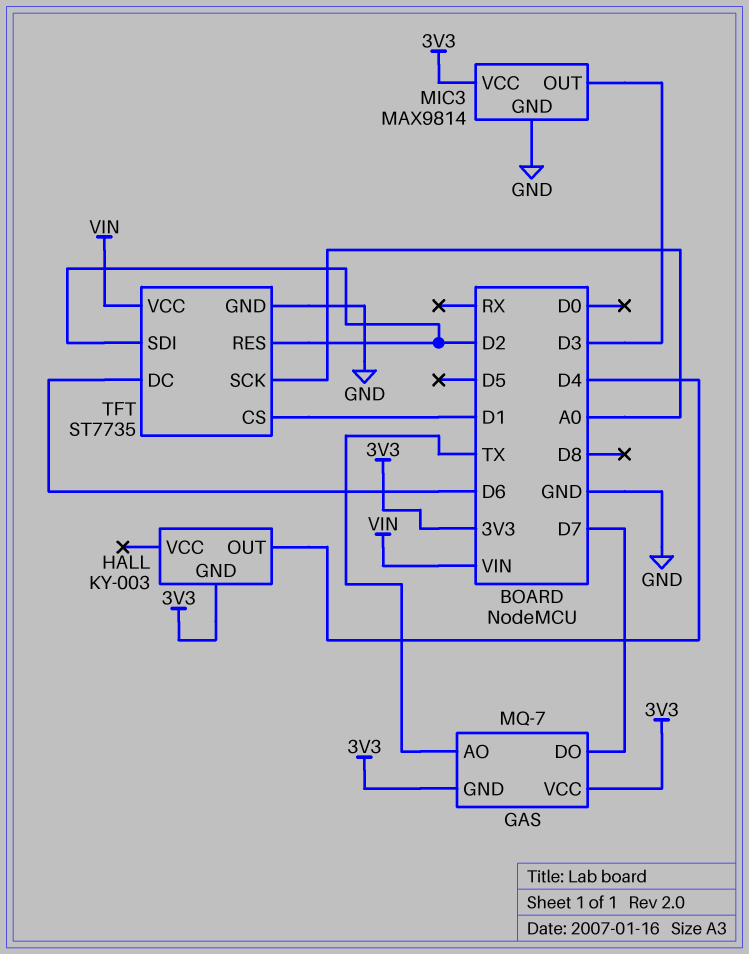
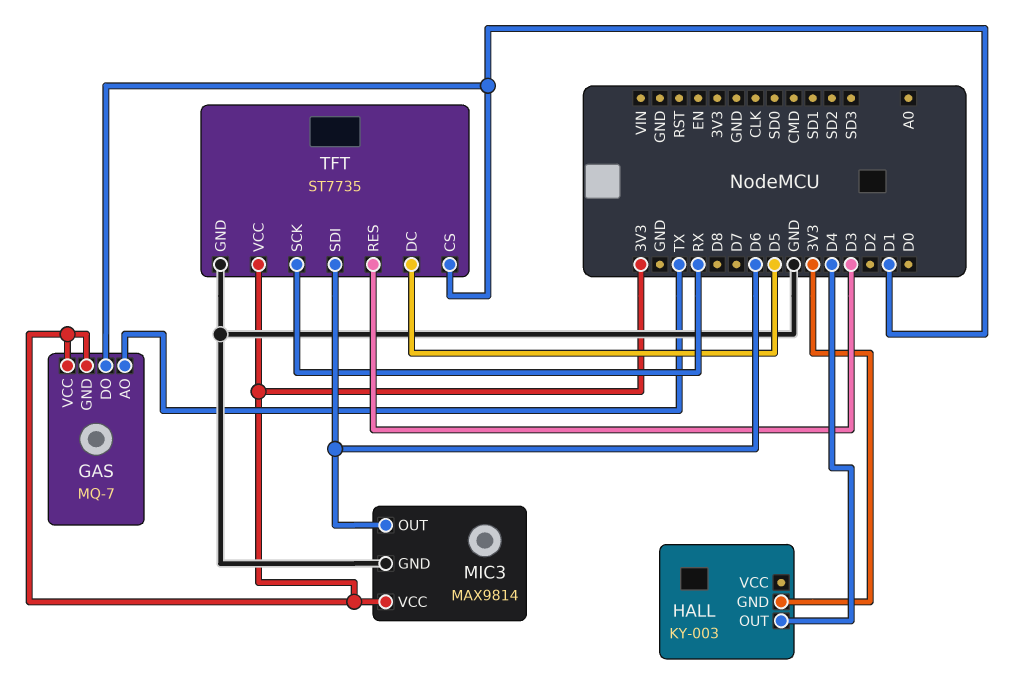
GAS pin DO: D7 -> D1
MIC3 pin OUT: D3 -> D6
TFT pin DC: D6 -> D5
TFT pin RES: D2 -> D3
TFT pin SCK: A0 -> RX
TFT pin SDI: D2 -> D6
TFT pin VCC: VIN -> 3V3

